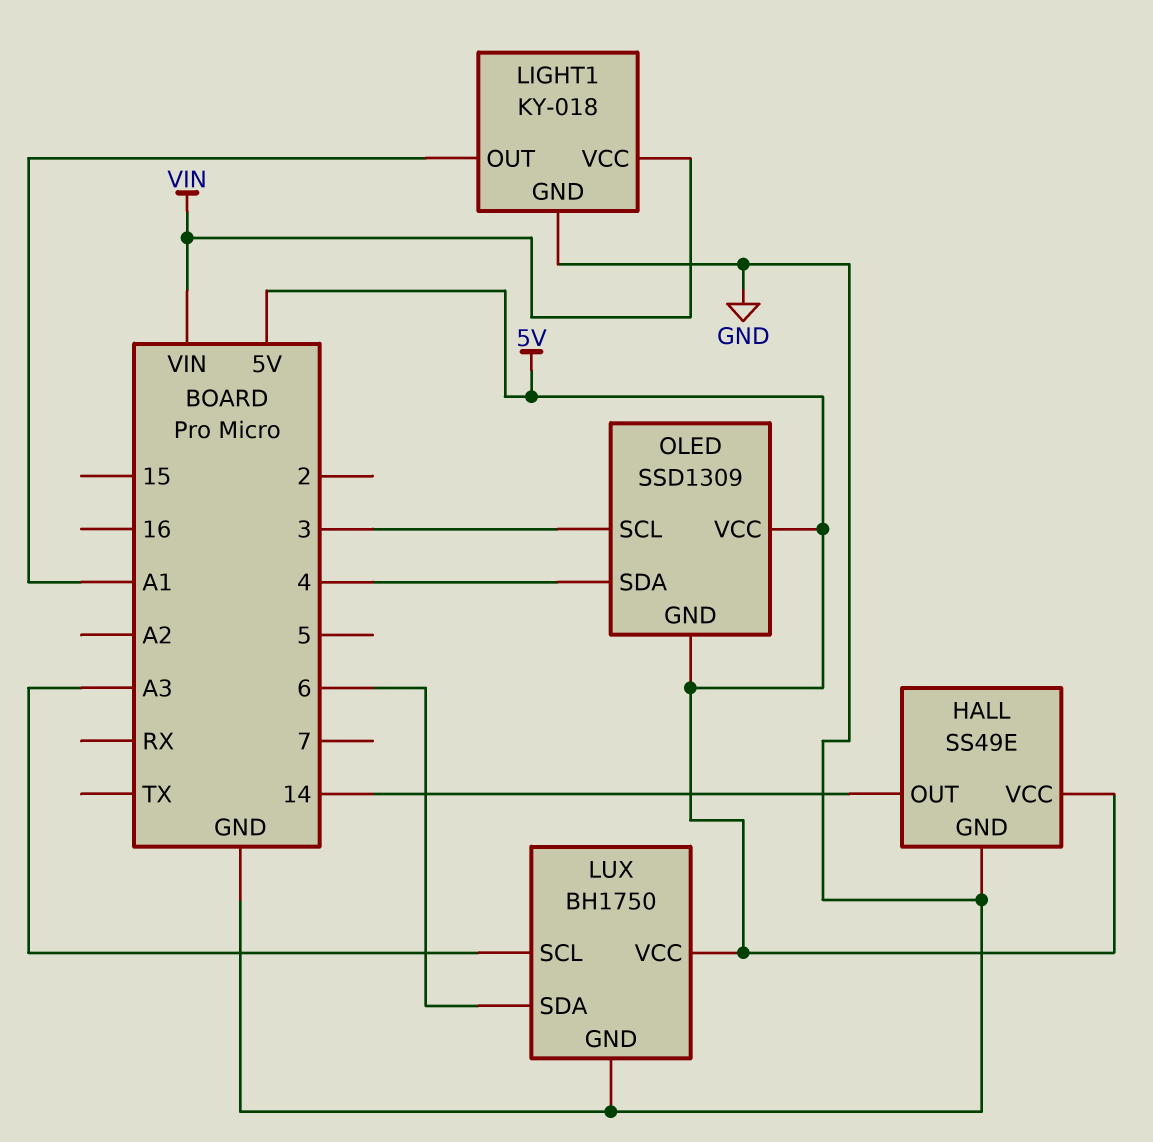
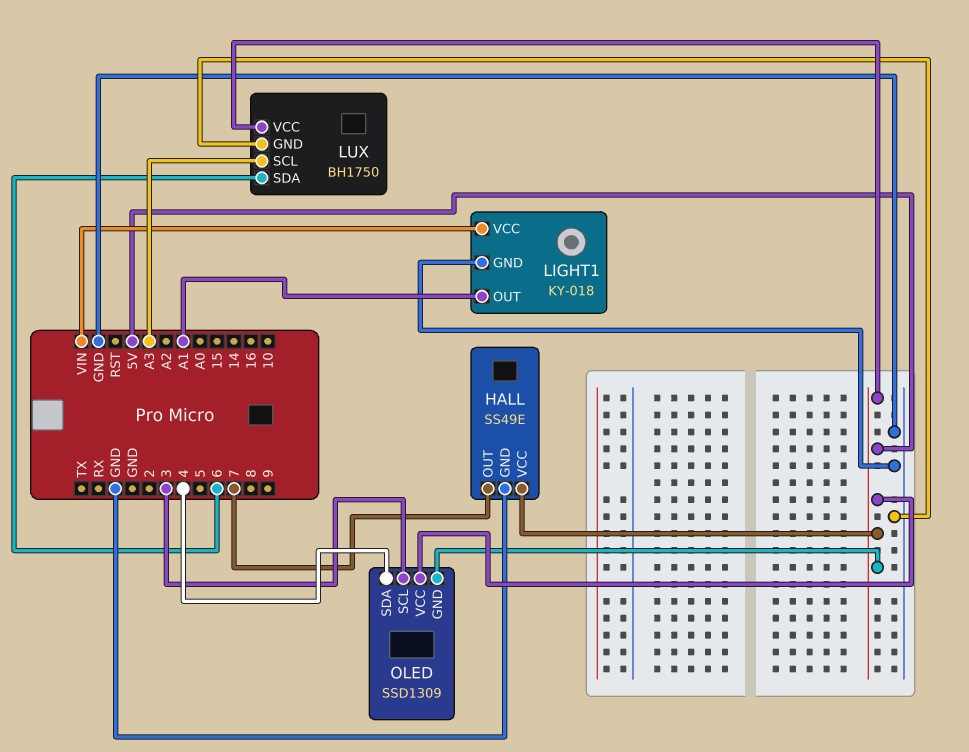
HALL pin OUT: 14 -> 7

